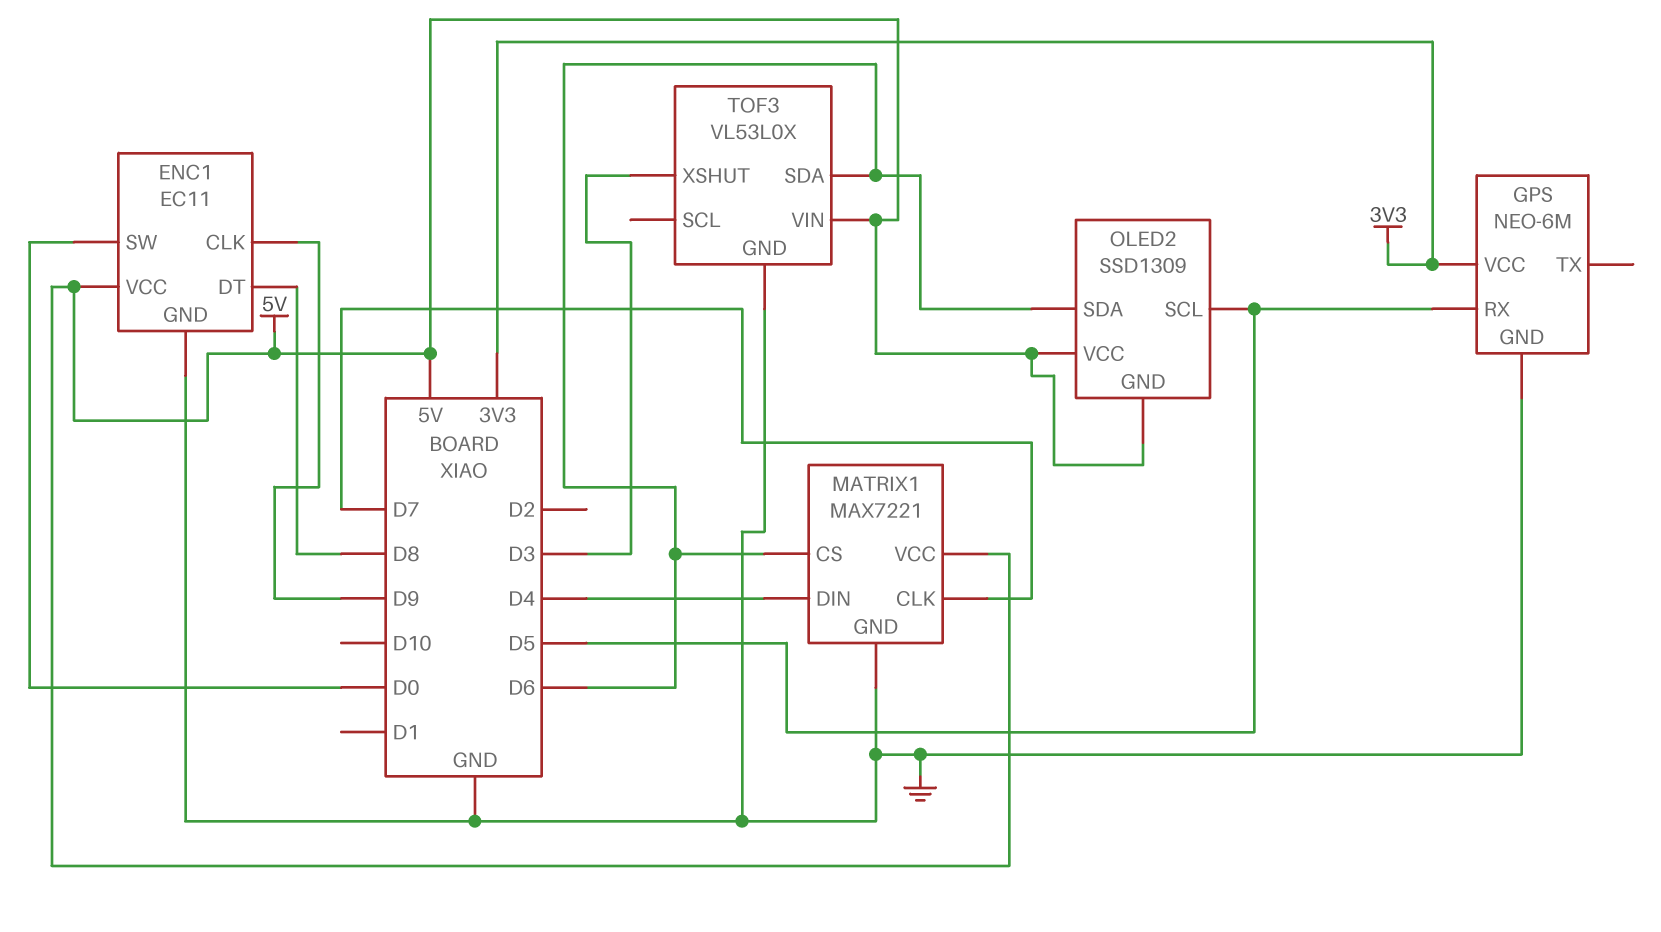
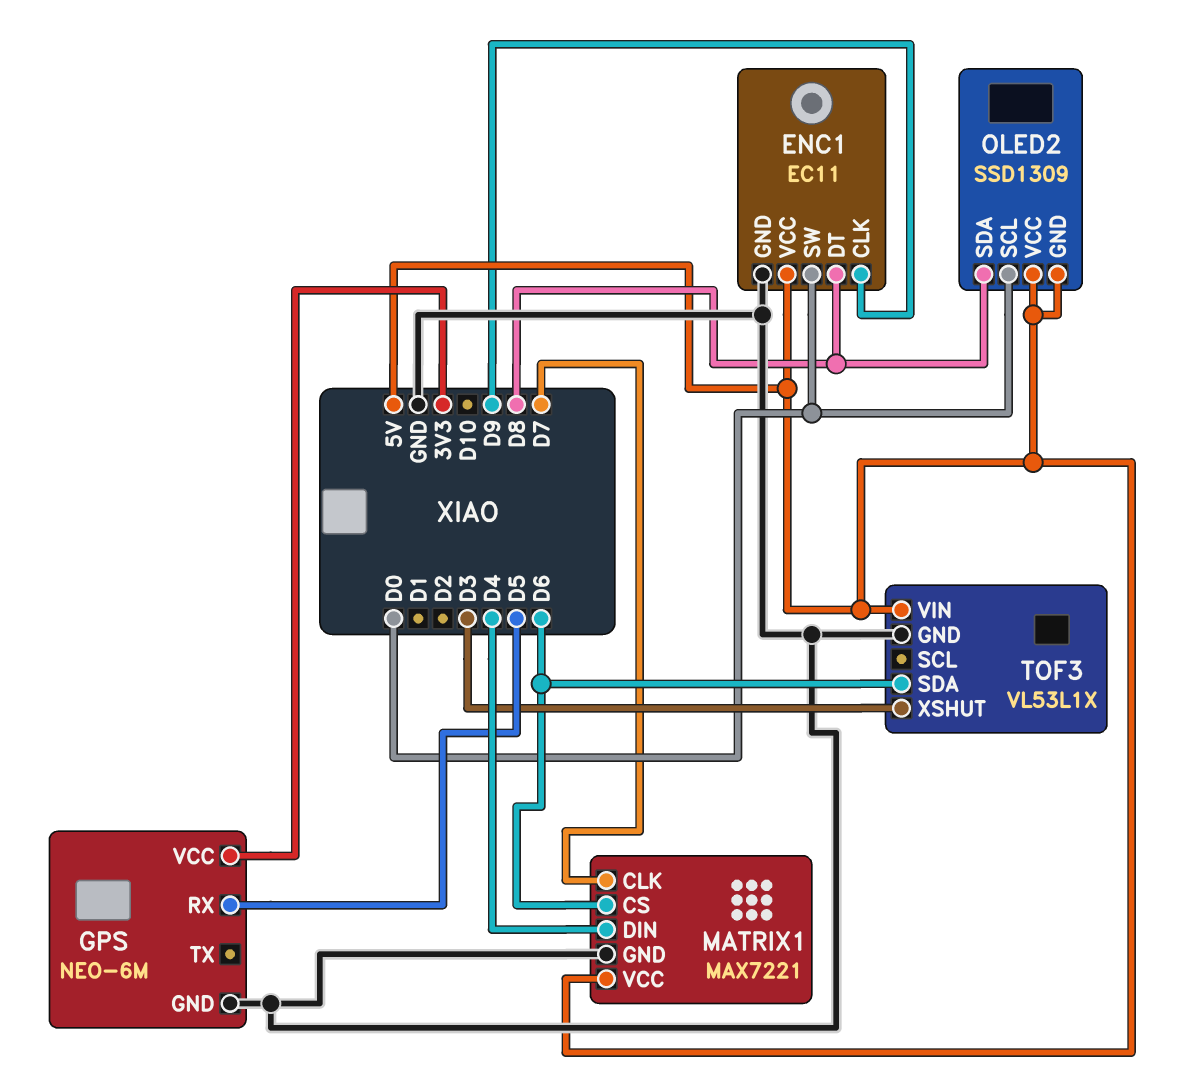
OLED2 pin SCL: D5 -> D0
OLED2 pin SDA: D6 -> D8
TOF3: VL53L0X -> VL53L1X

